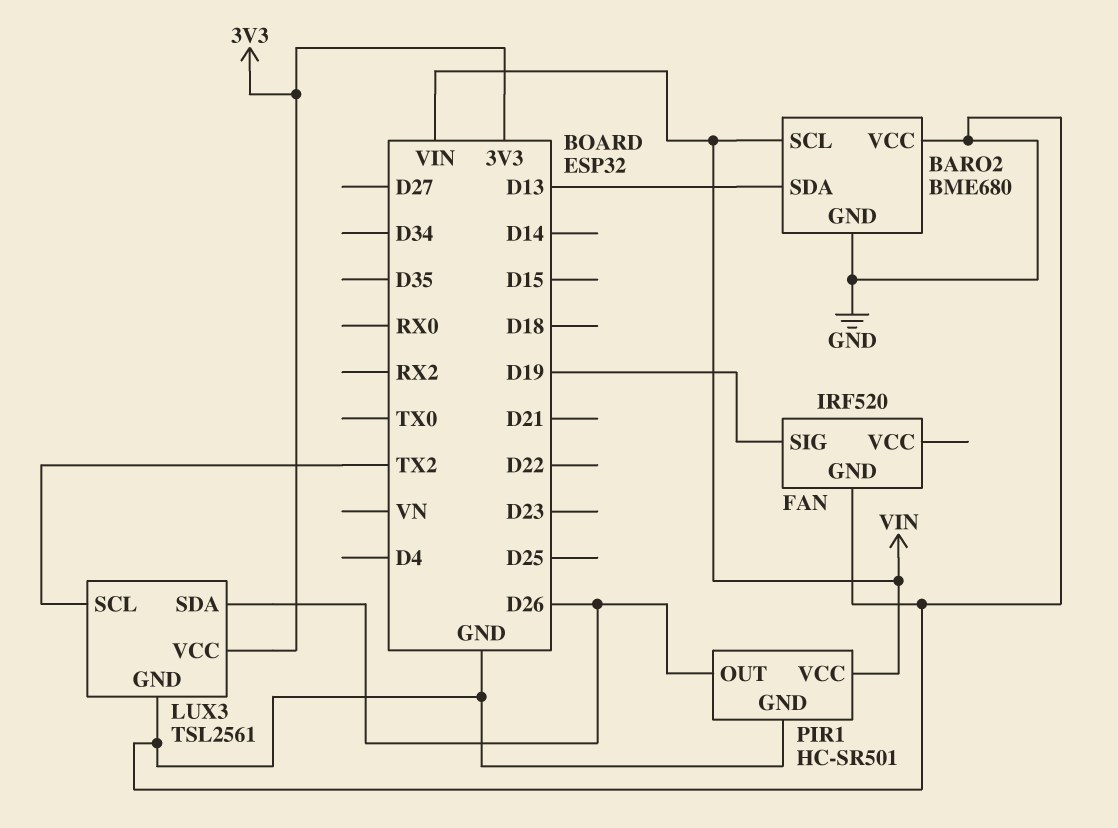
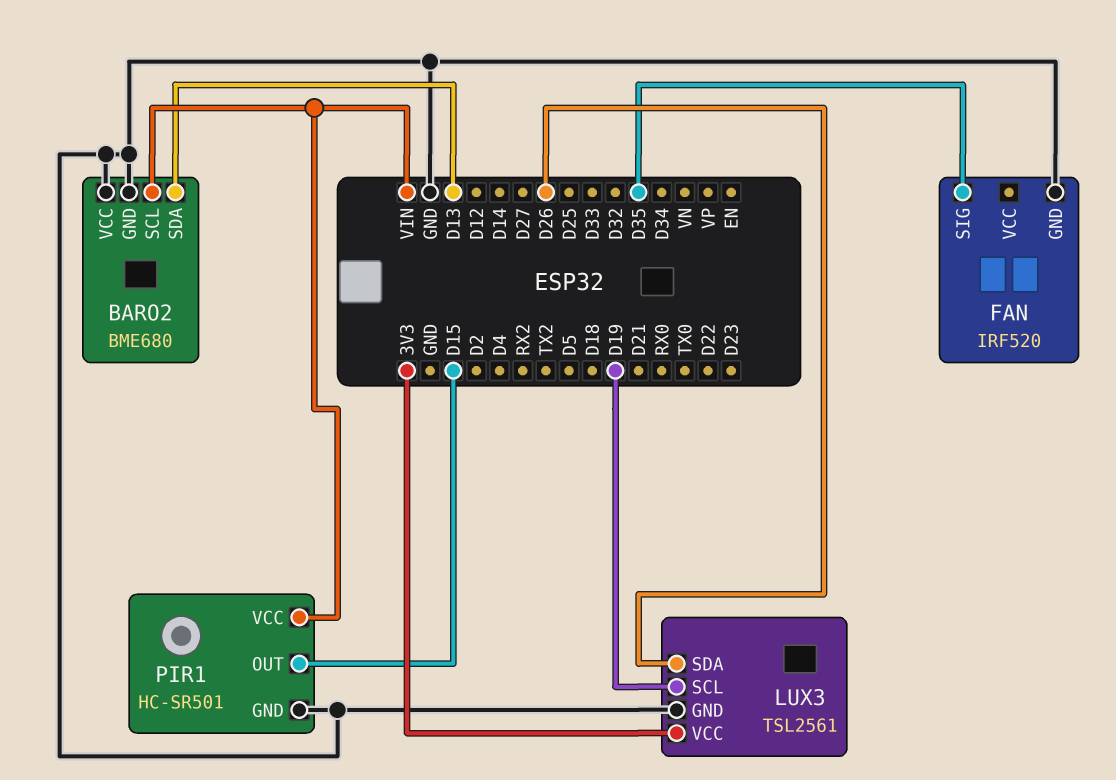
FAN pin SIG: D19 -> D35
LUX3 pin SCL: TX2 -> D19
PIR1 pin OUT: D26 -> D15

